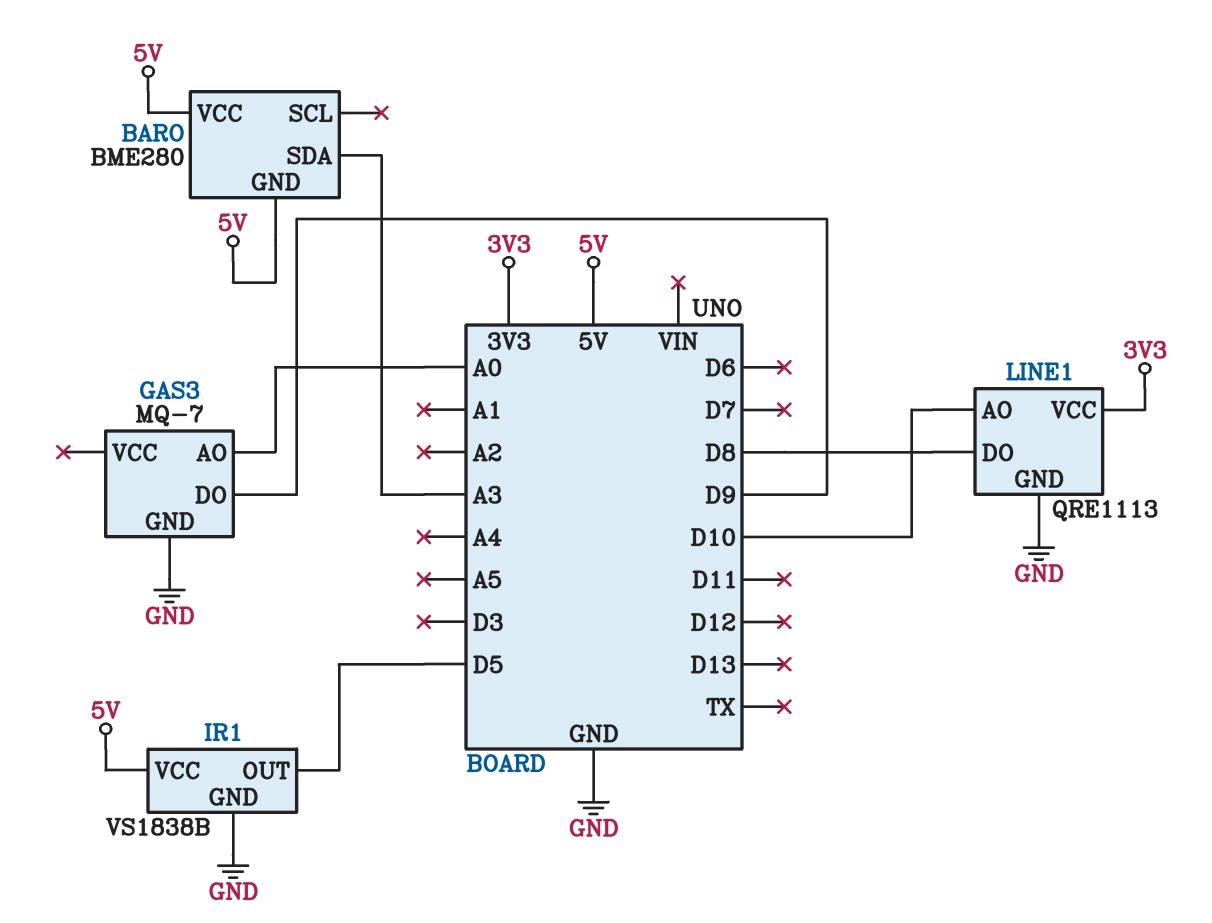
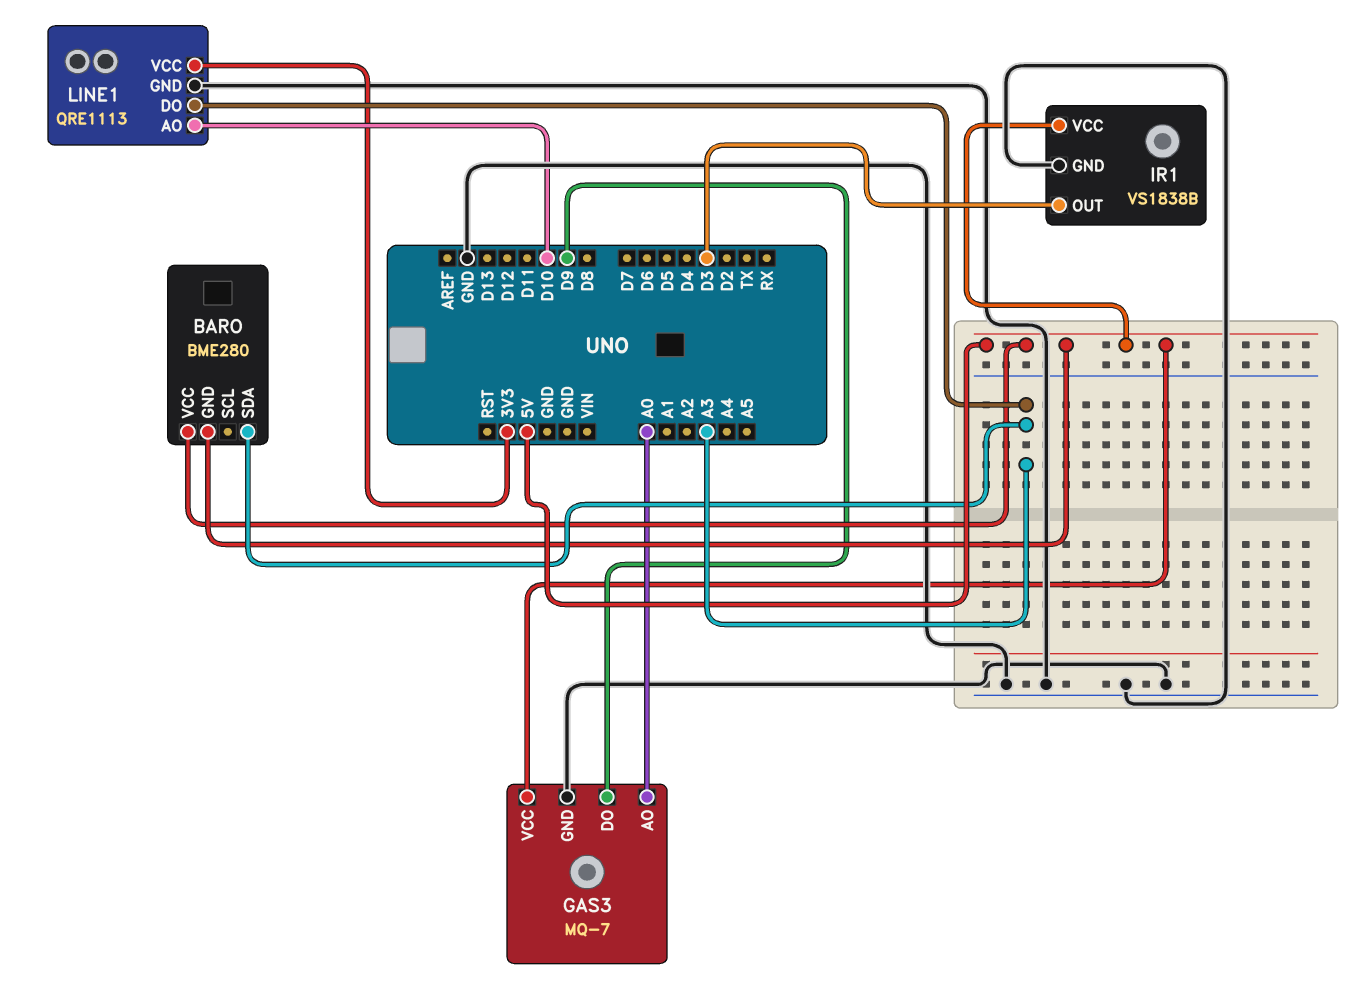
GAS3 pin VCC: none -> 5V
IR1 pin OUT: D5 -> D3
LINE1 pin DO: D8 -> A3

